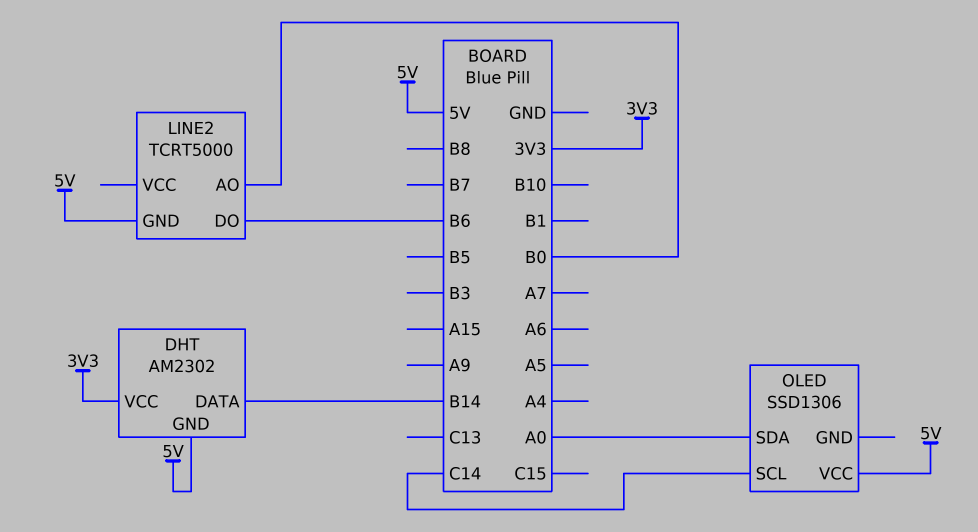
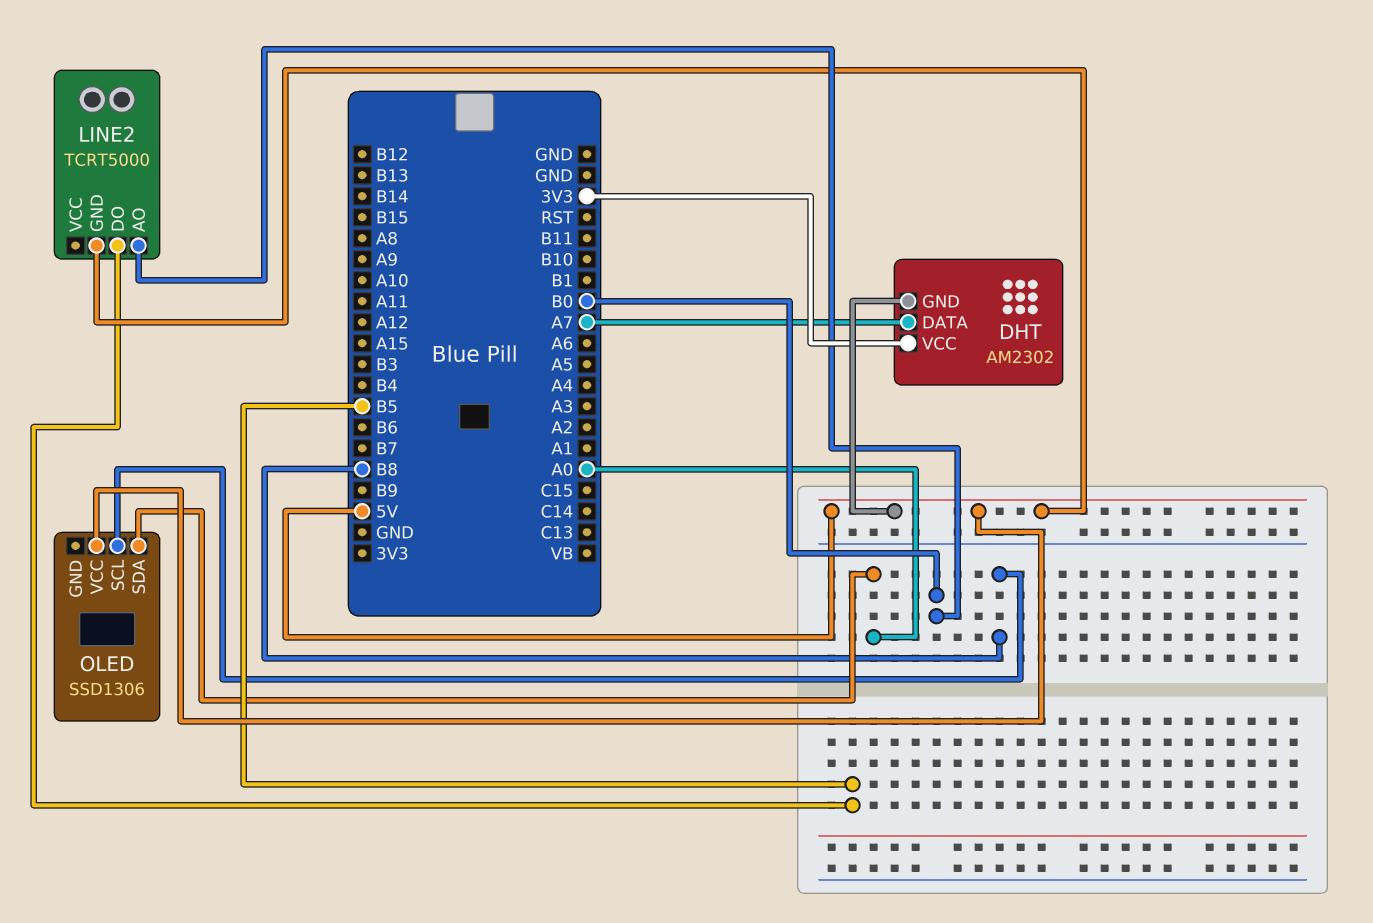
DHT pin DATA: B14 -> A7
LINE2 pin DO: B6 -> B5
OLED pin SCL: C14 -> B8

